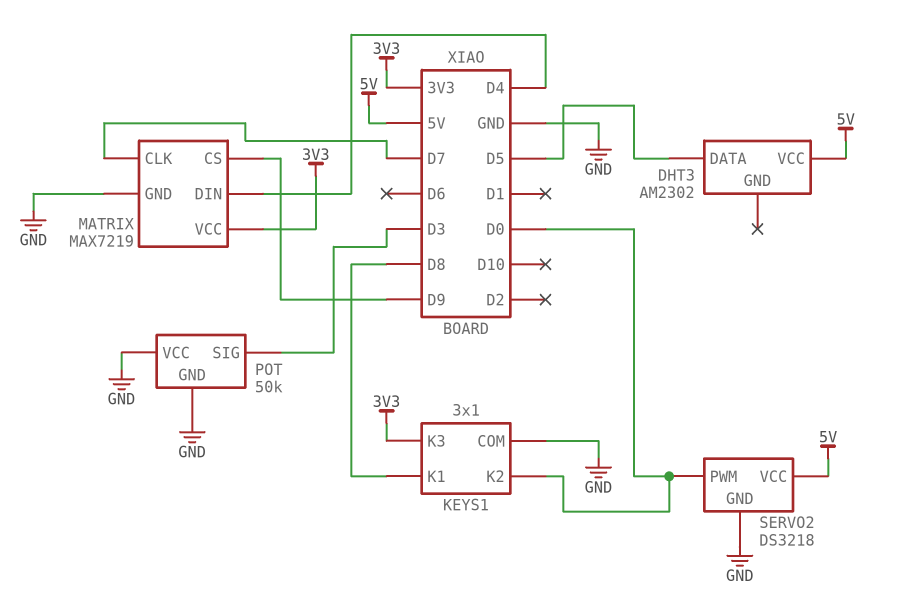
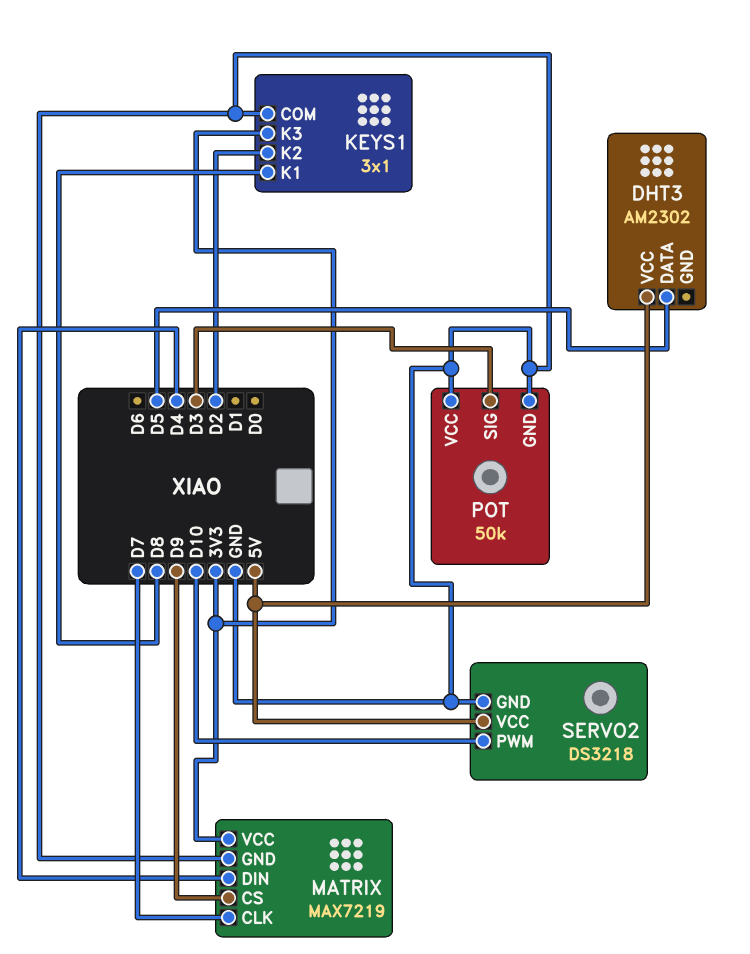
KEYS1 pin K2: D0 -> D2
SERVO2 pin PWM: D0 -> D10

